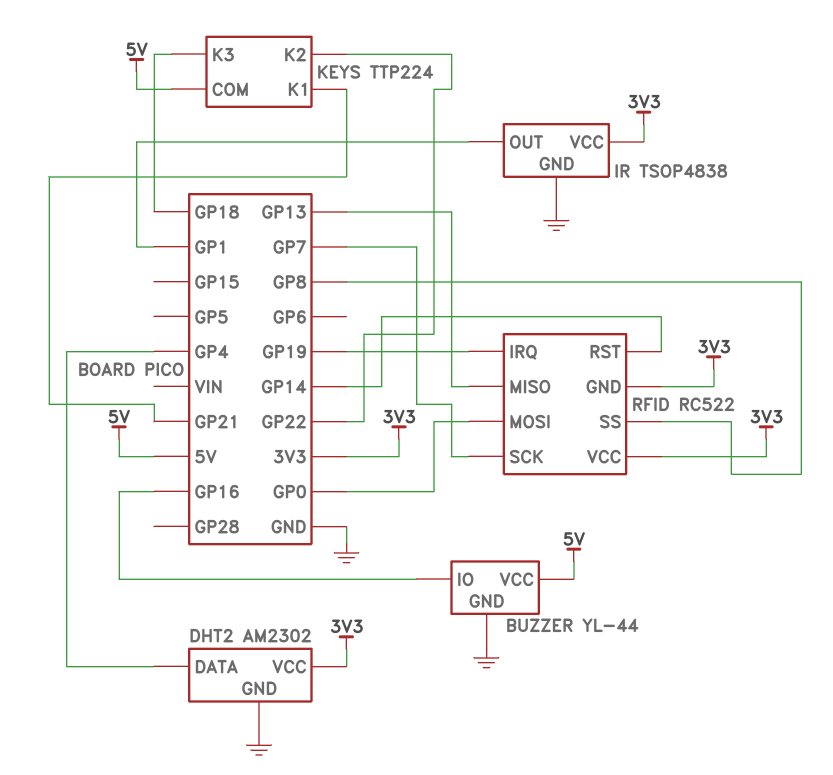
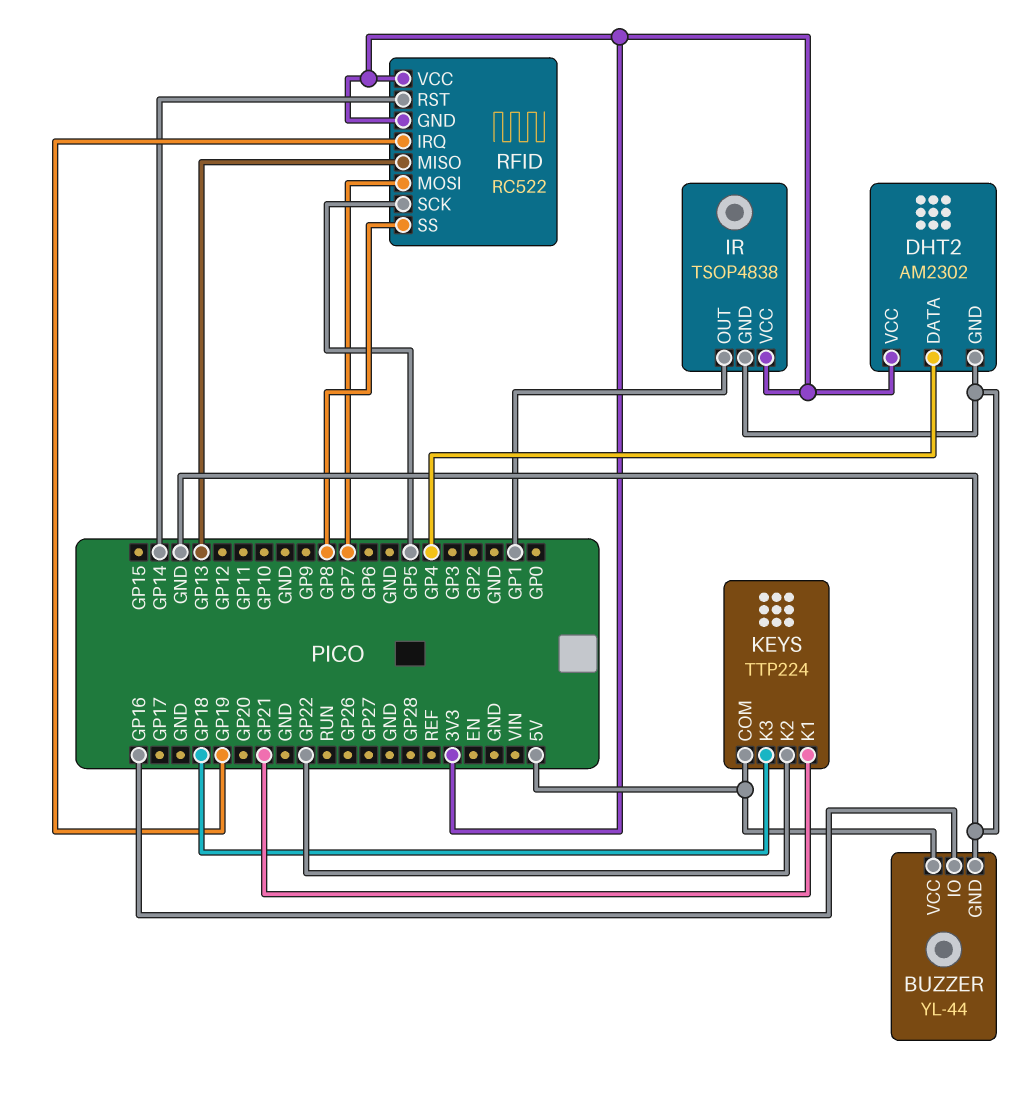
RFID pin MOSI: GP0 -> GP7
RFID pin SCK: GP7 -> GP5

